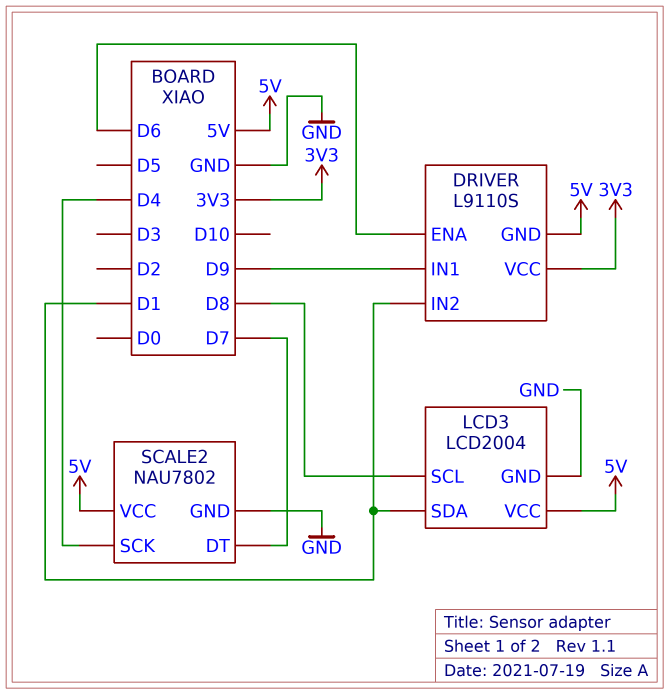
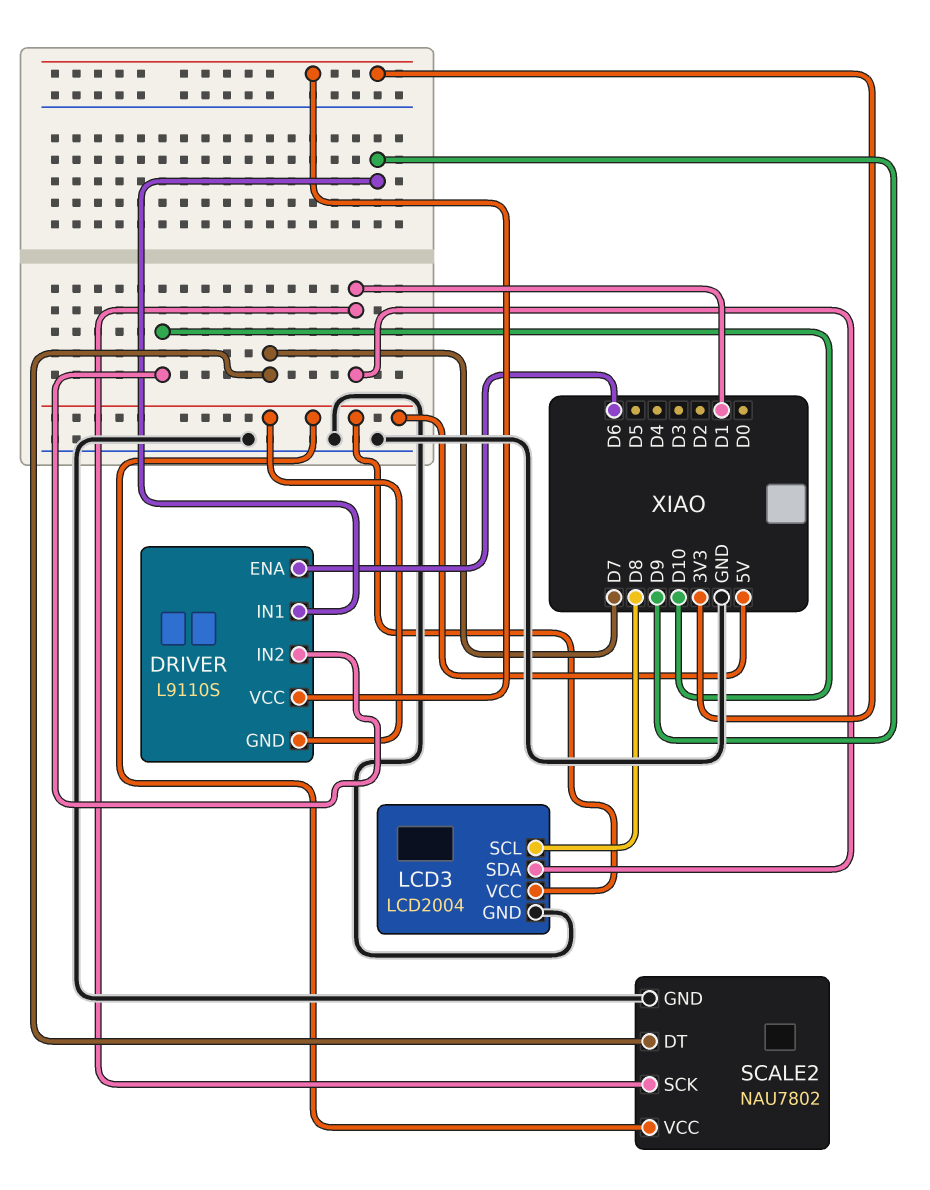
DRIVER pin IN2: D1 -> D10
SCALE2 pin SCK: D4 -> D1

